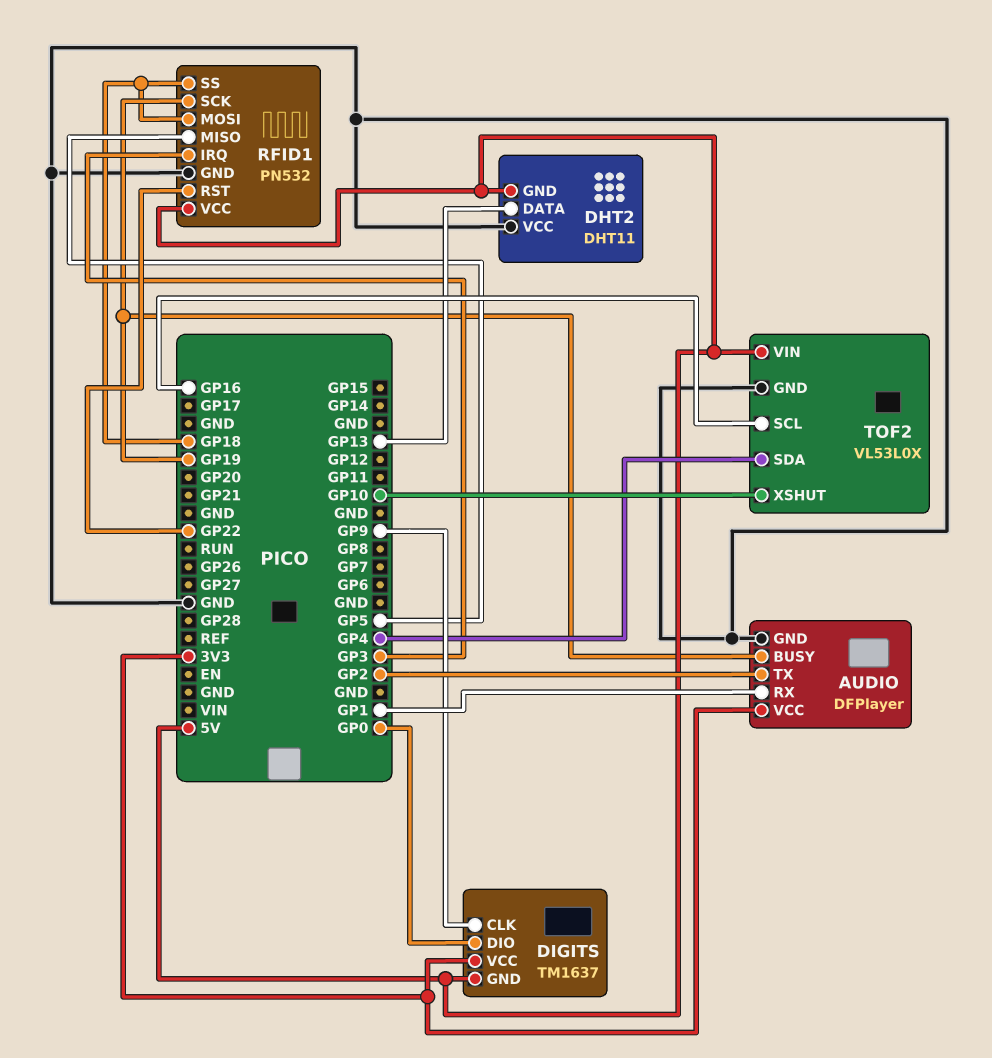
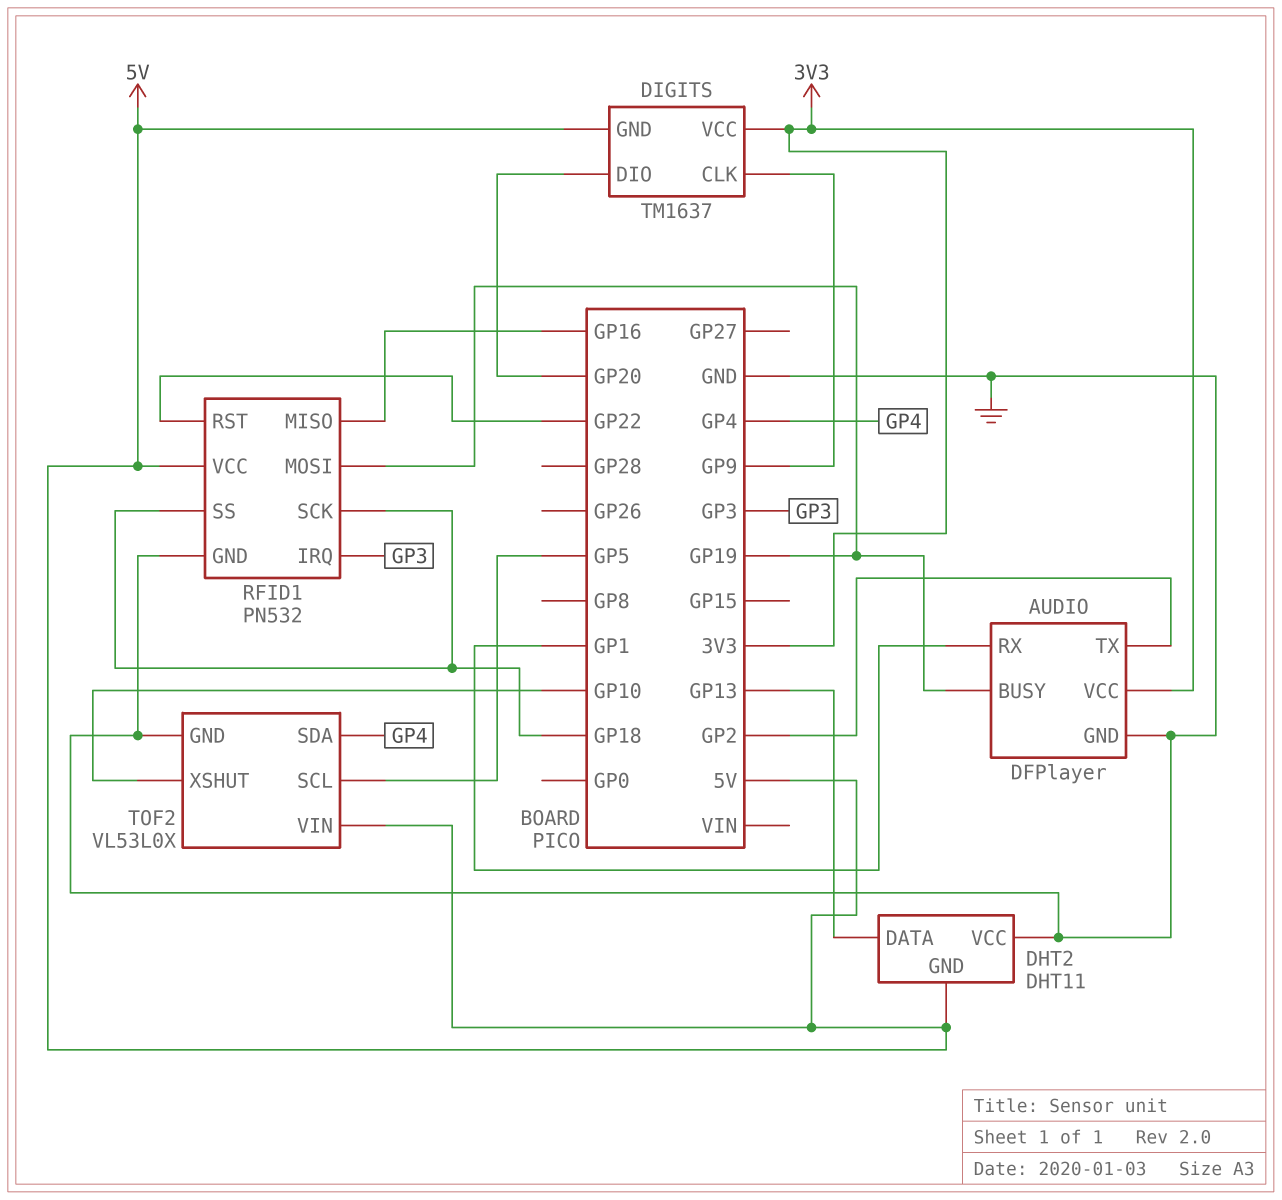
DIGITS pin DIO: GP0 -> GP20
RFID1 pin MISO: GP5 -> GP16
RFID1 pin MOSI: GP18 -> GP19
RFID1 pin SCK: GP19 -> GP18
TOF2 pin SCL: GP16 -> GP5

